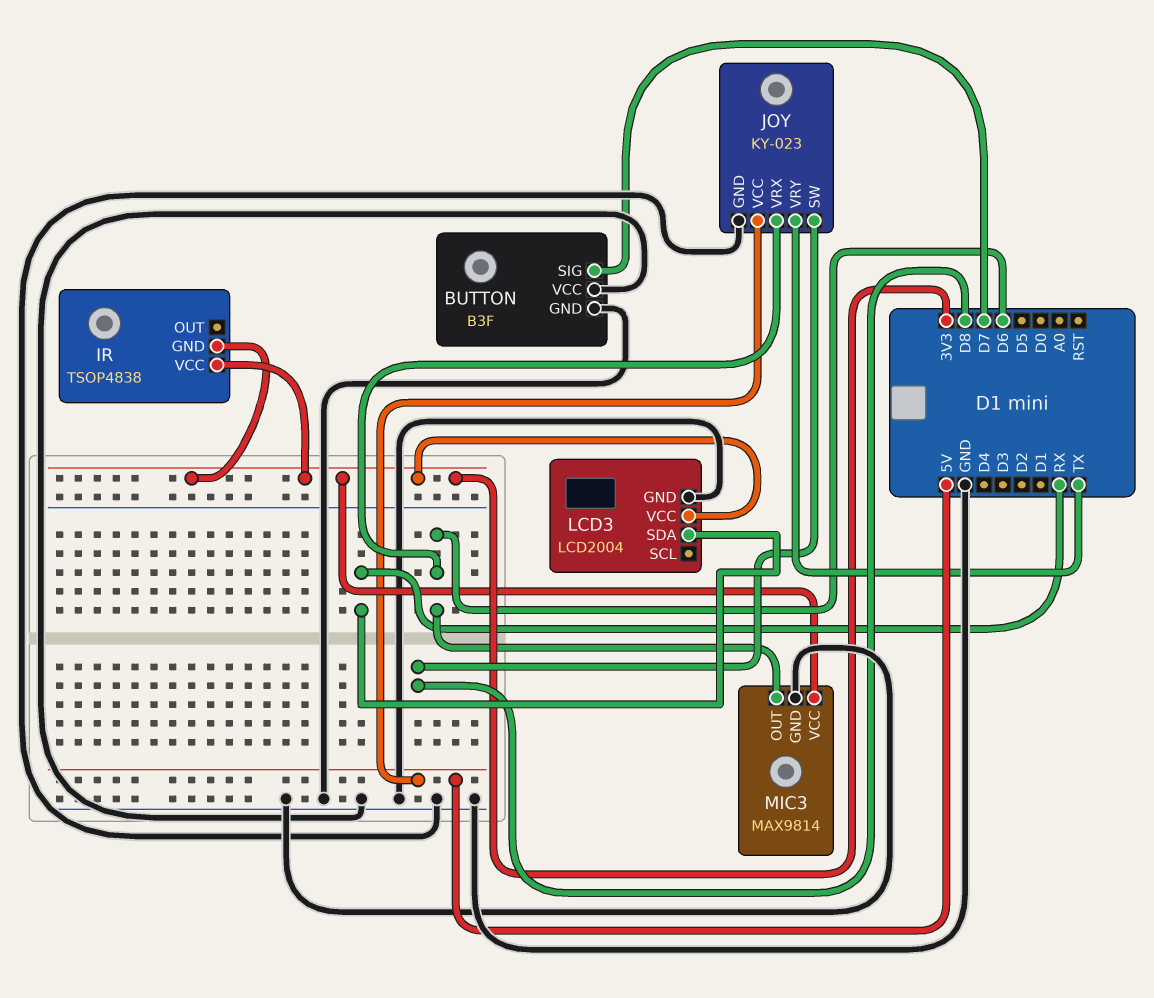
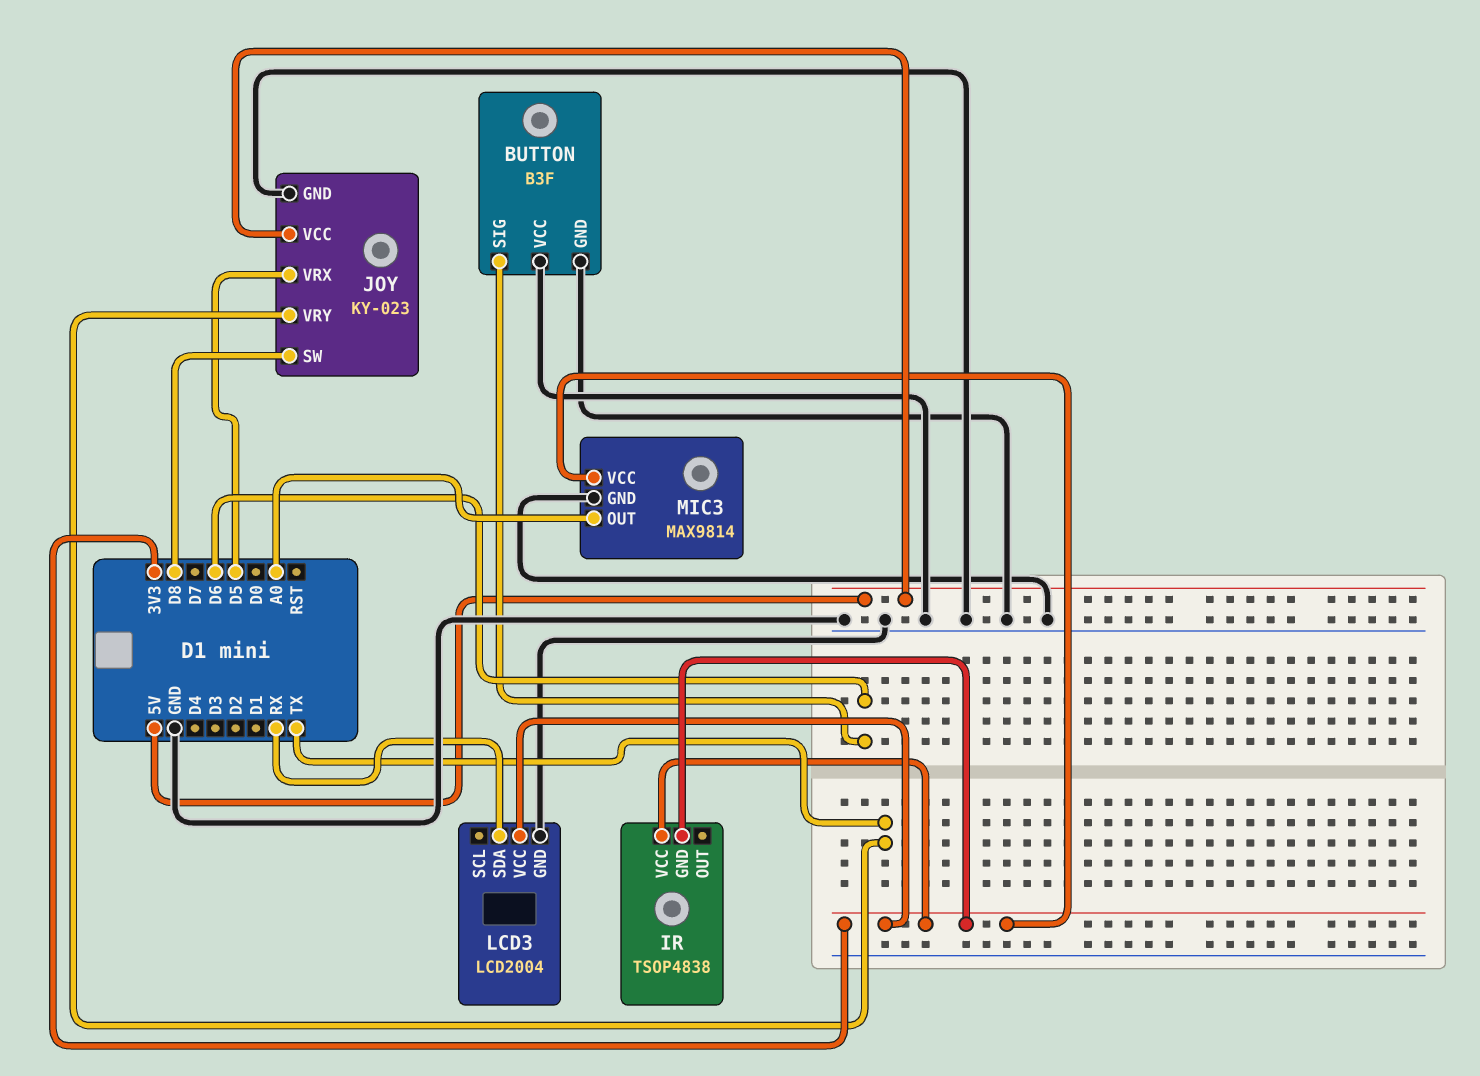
BUTTON pin SIG: D7 -> D6
JOY pin VRX: D6 -> D5
MIC3 pin OUT: D6 -> A0

